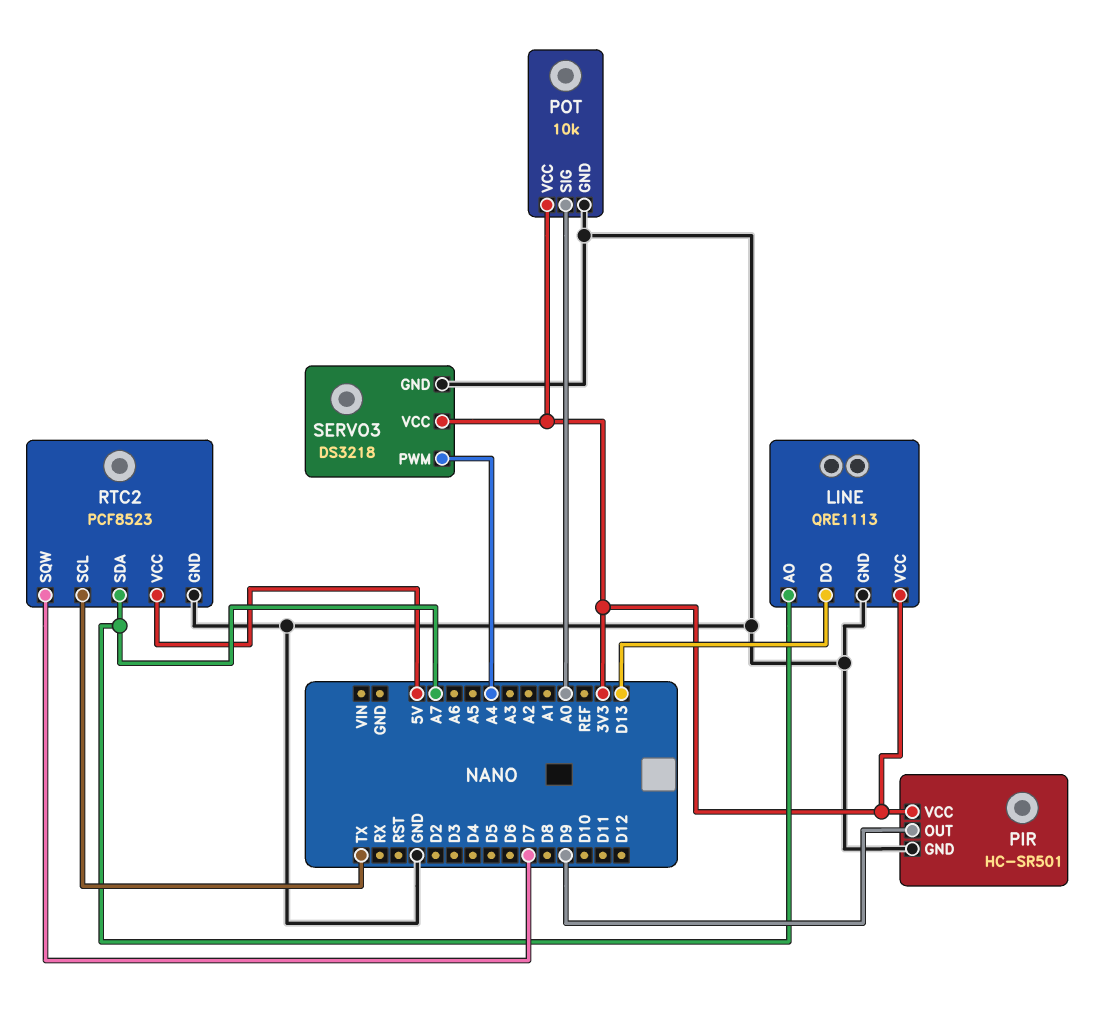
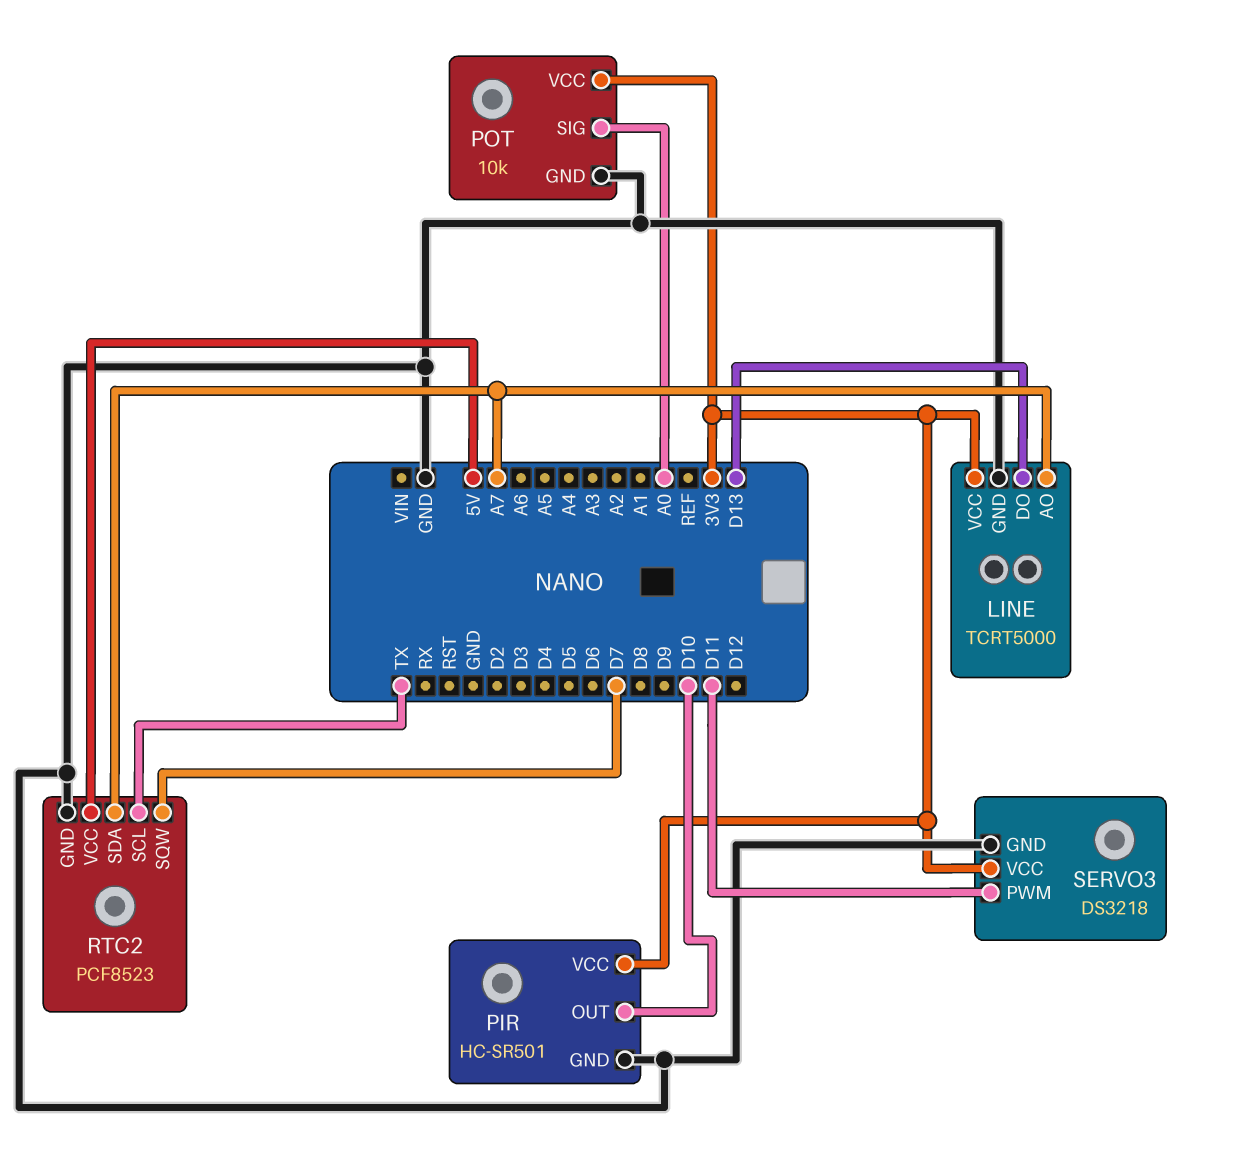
LINE: QRE1113 -> TCRT5000
PIR pin OUT: D9 -> D10
SERVO3 pin PWM: A4 -> D11

